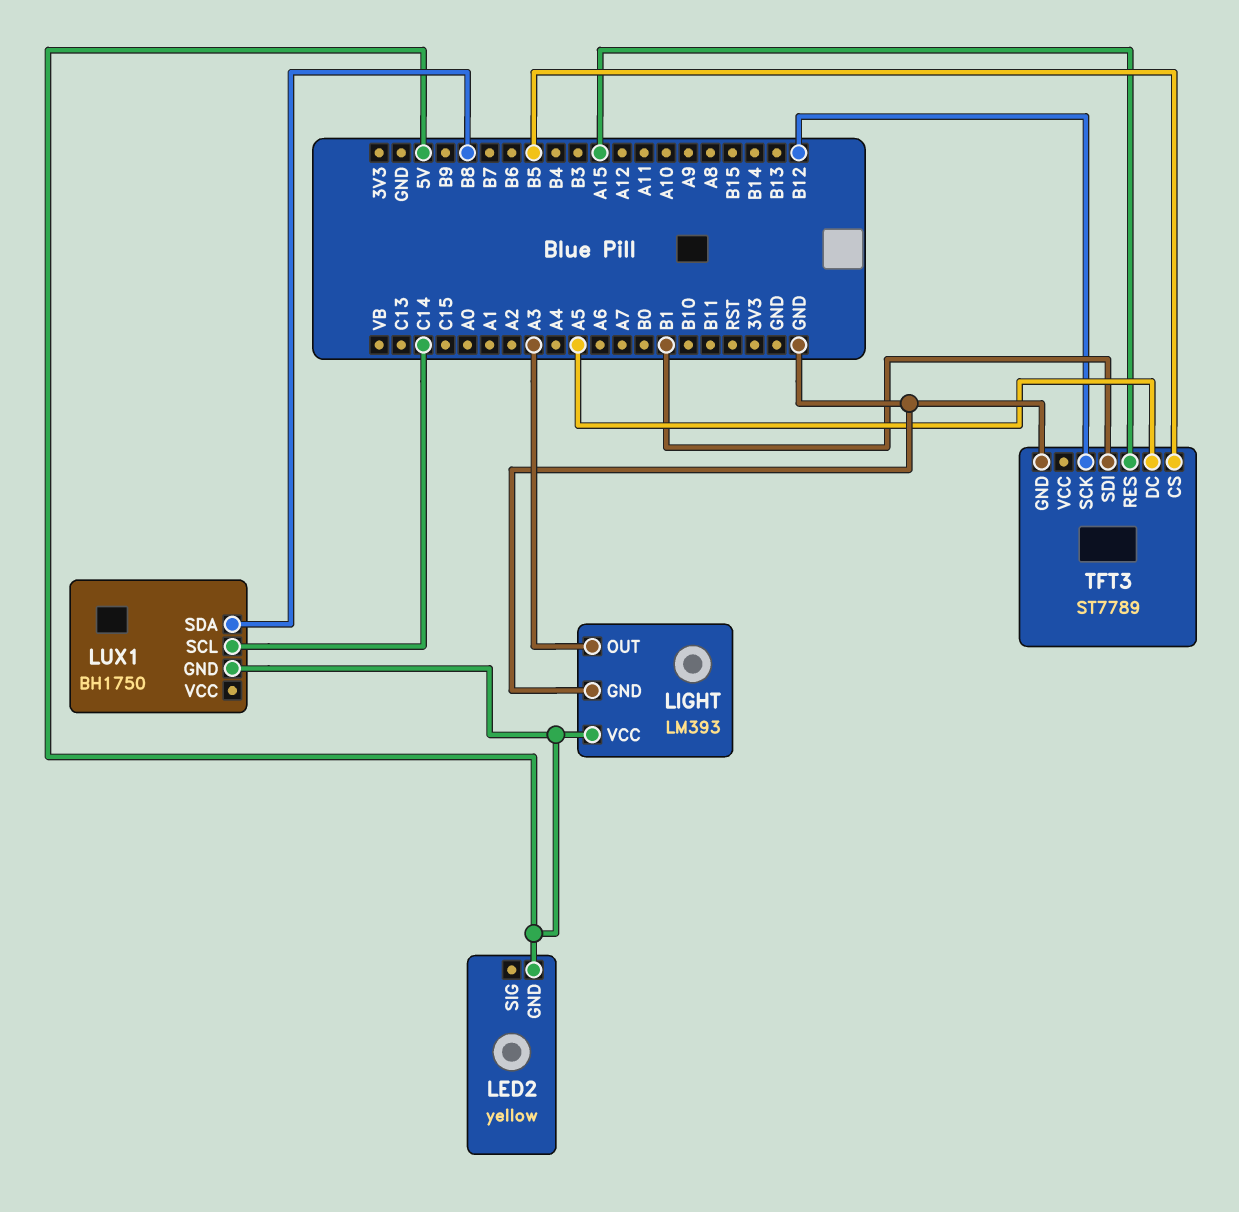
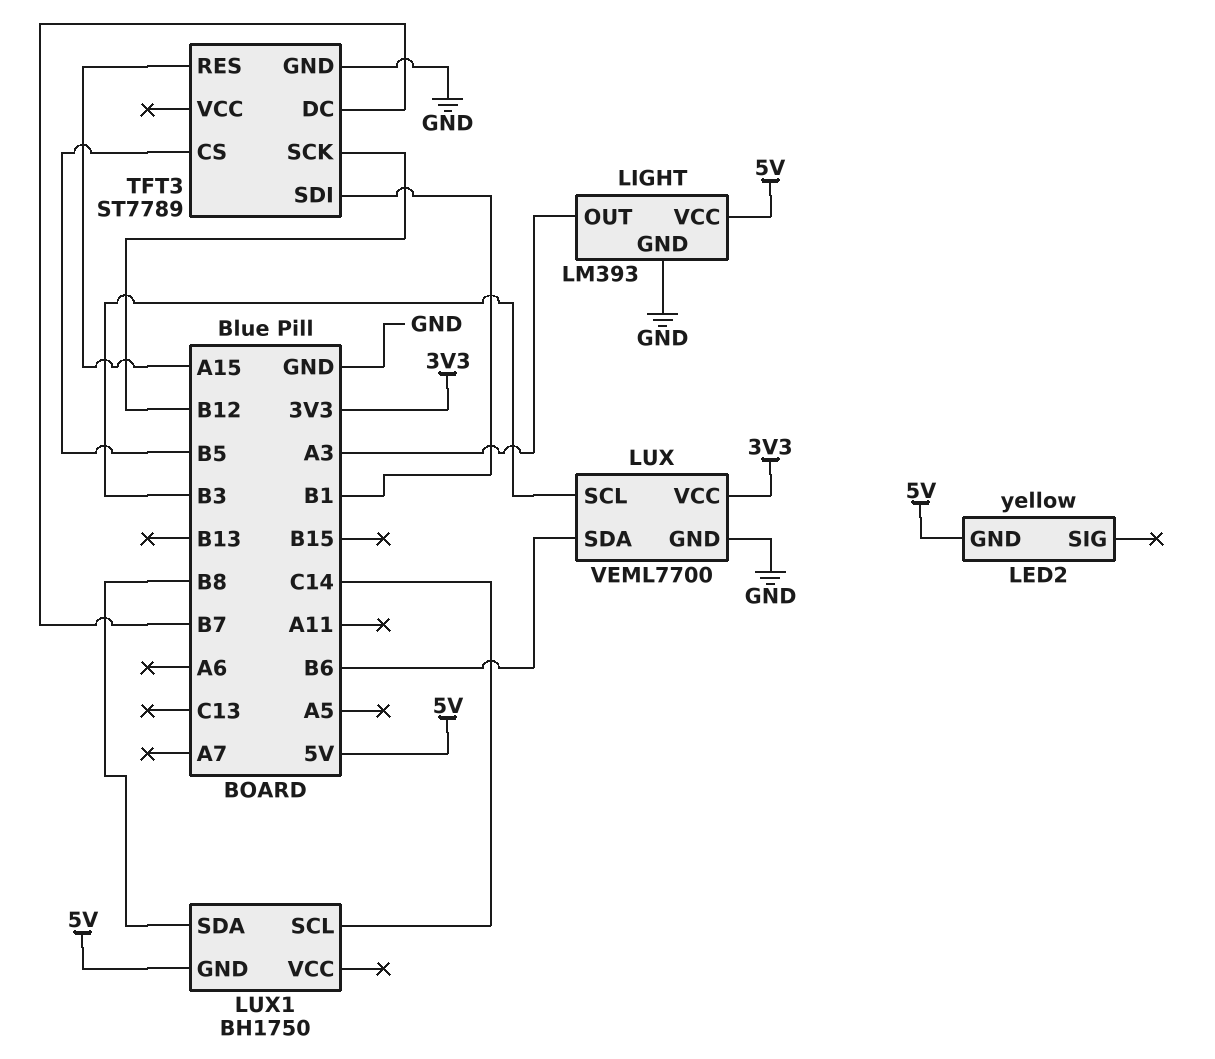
LUX: none -> VEML7700
LUX pin GND: none -> GND
LUX pin SCL: none -> B3
LUX pin SDA: none -> B6
LUX pin VCC: none -> 3V3
TFT3 pin DC: A5 -> B7

